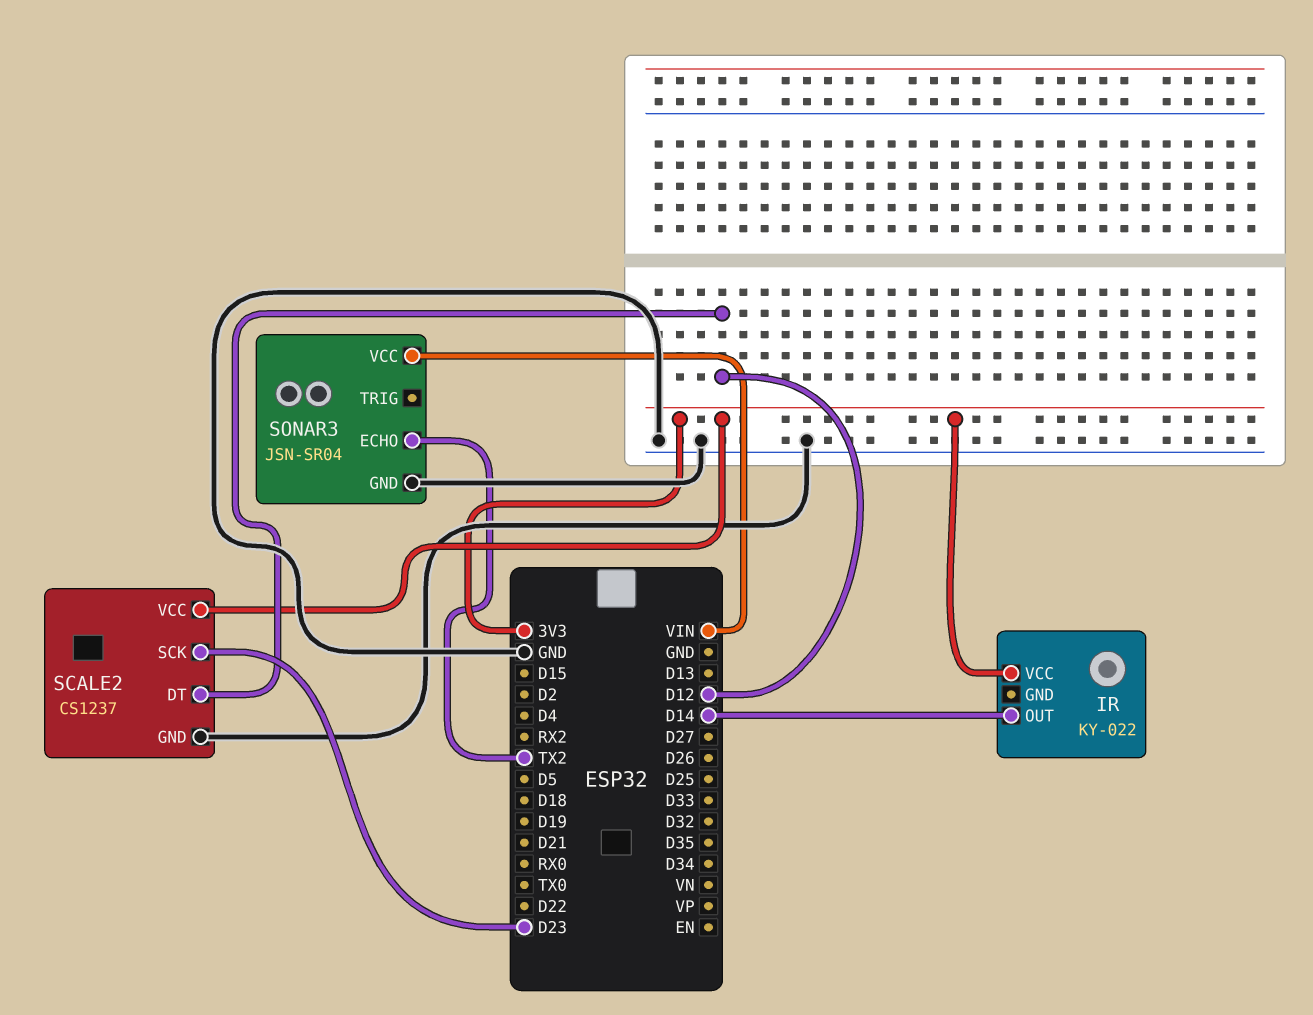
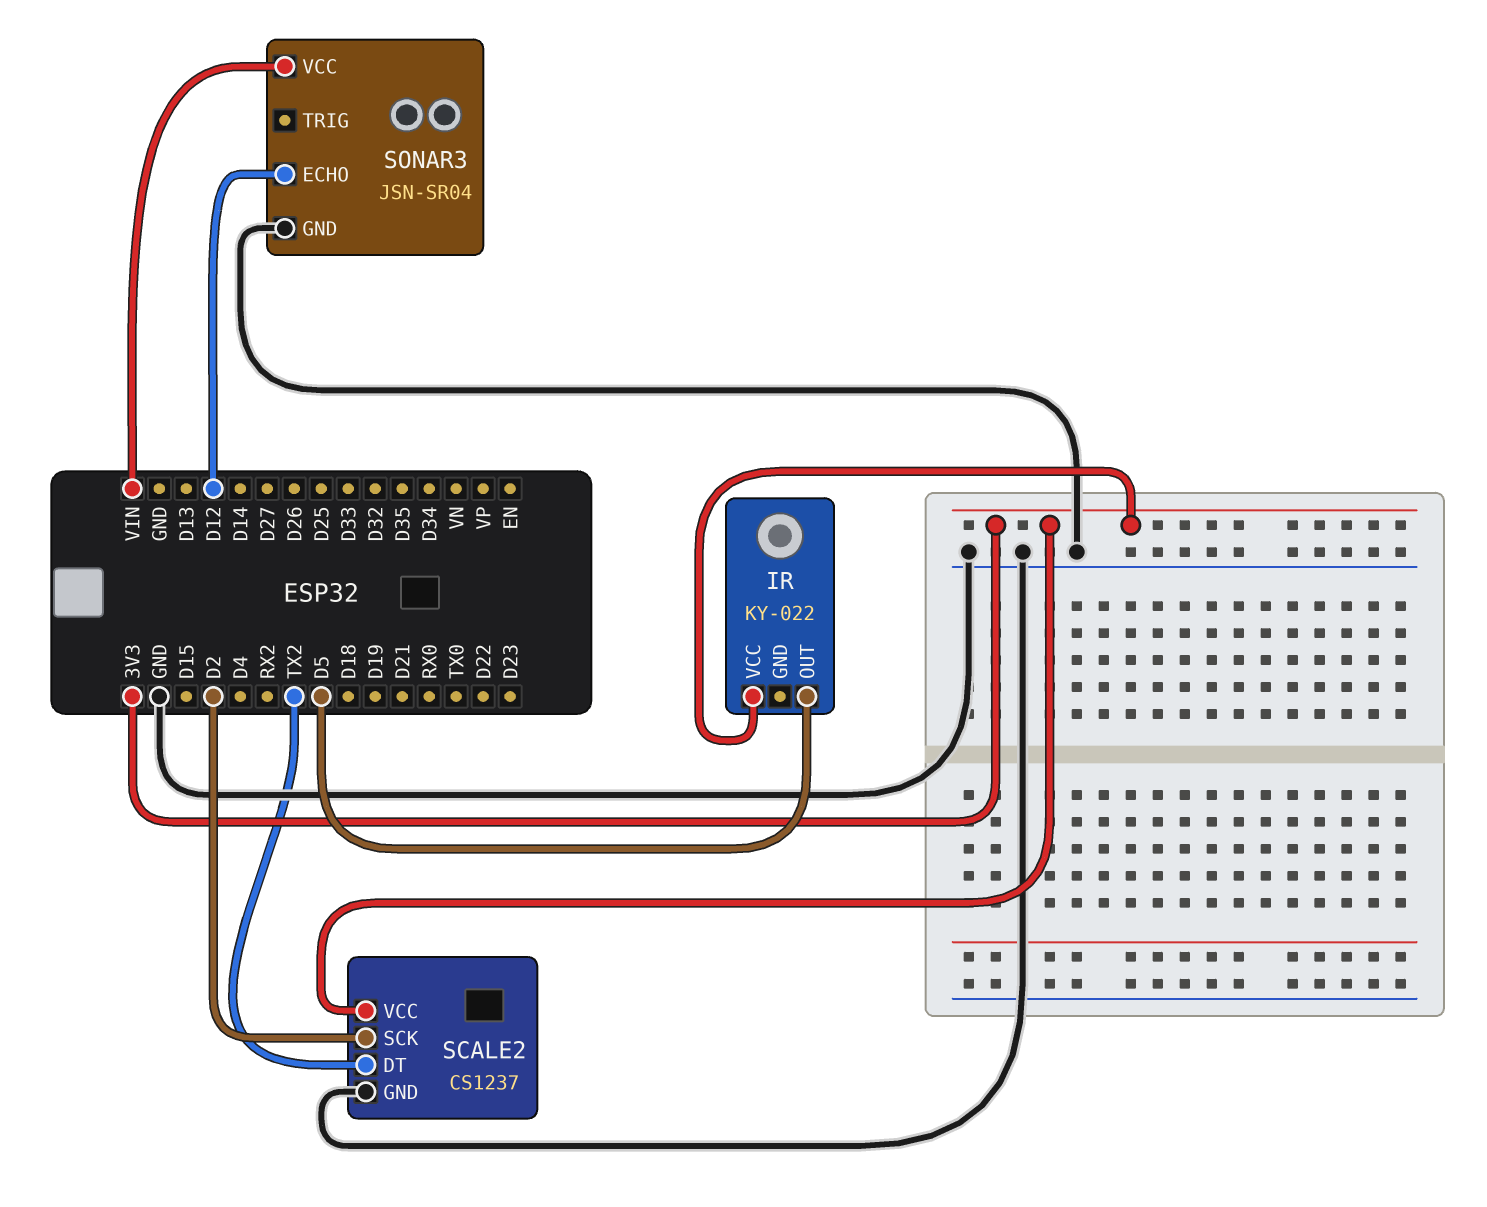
IR pin OUT: D14 -> D5
SCALE2 pin DT: D12 -> TX2
SCALE2 pin SCK: D23 -> D2
SONAR3 pin ECHO: TX2 -> D12

